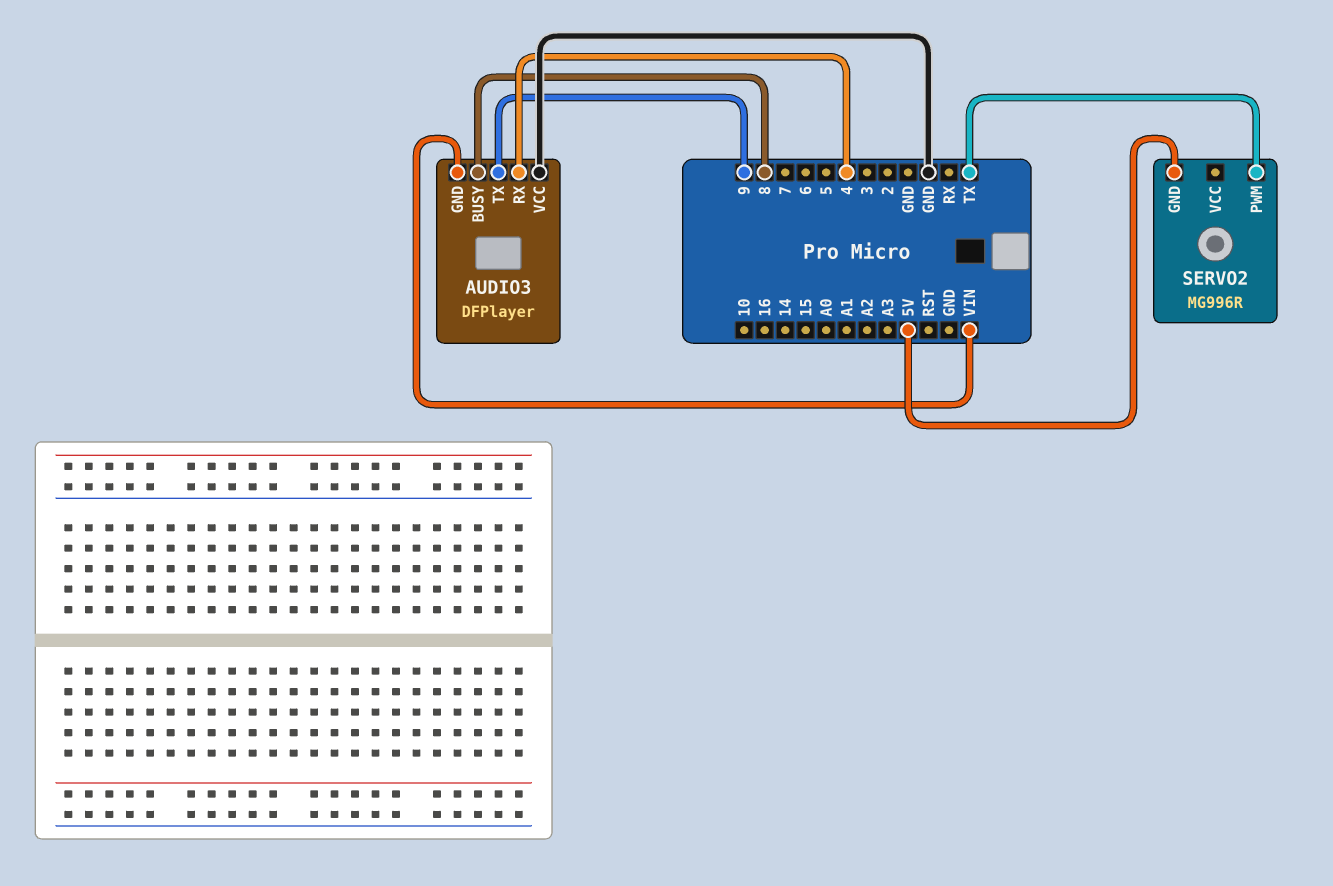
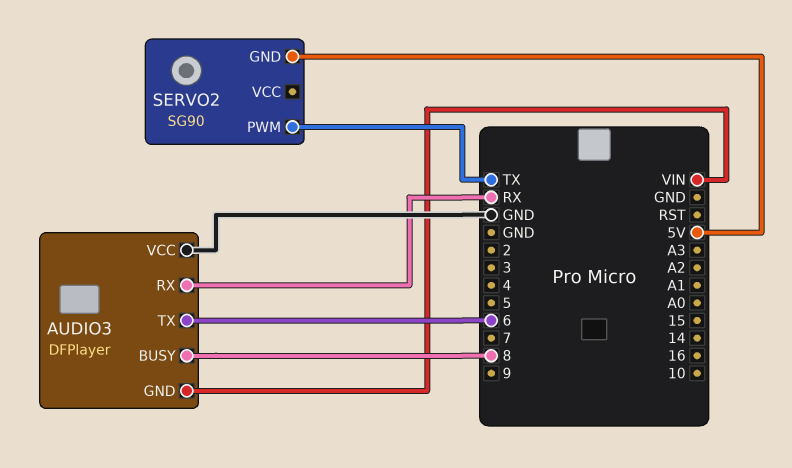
AUDIO3 pin RX: 4 -> RX
AUDIO3 pin TX: 9 -> 6
SERVO2: MG996R -> SG90

